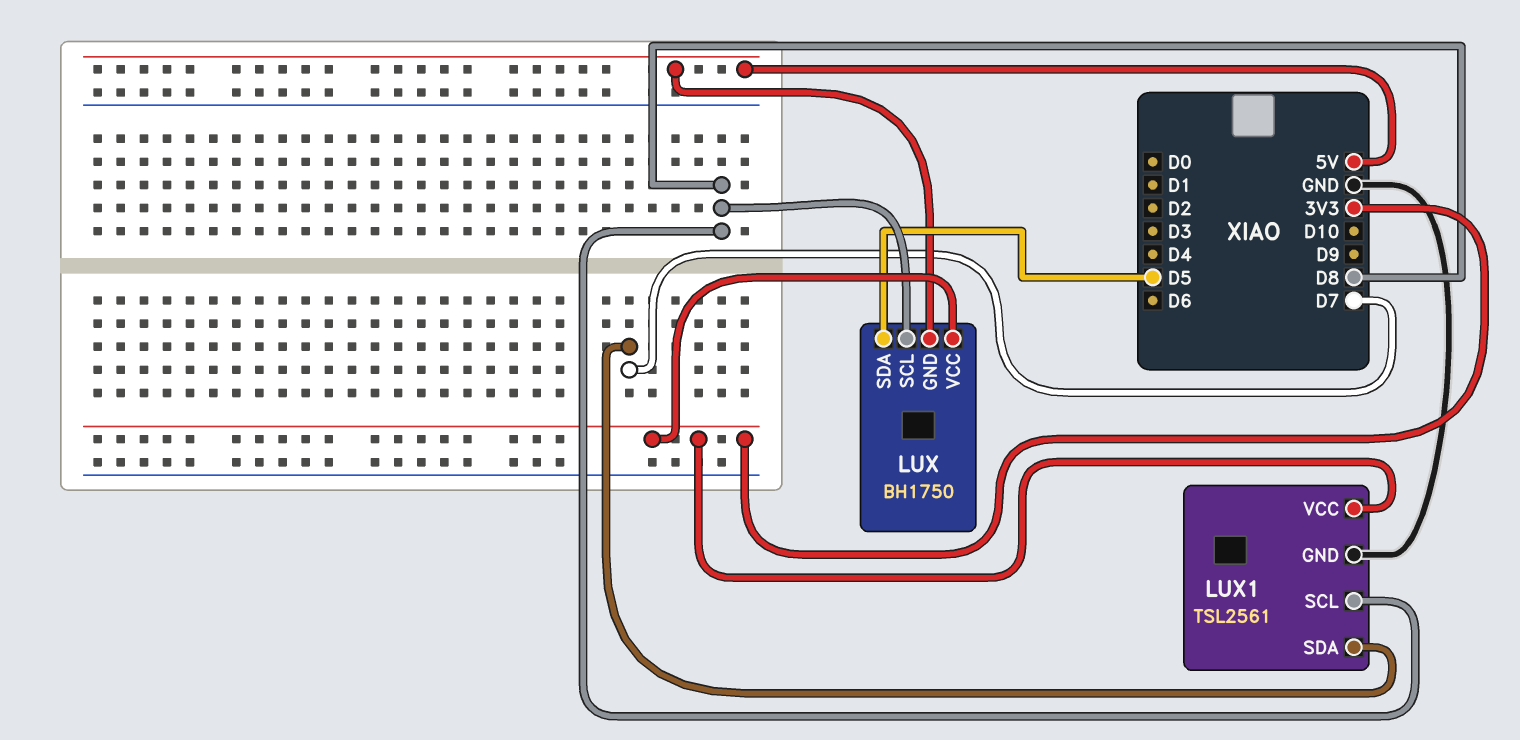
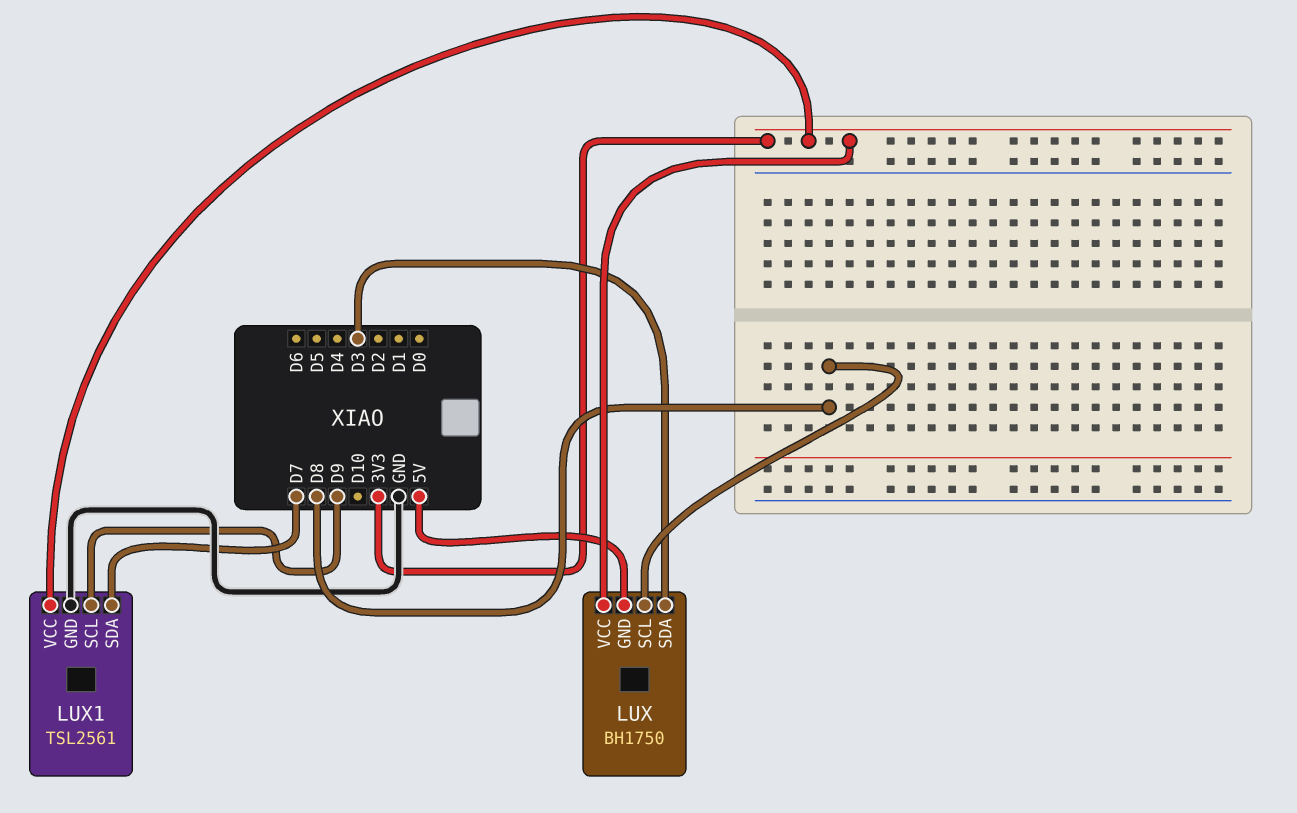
LUX pin SDA: D5 -> D3
LUX1 pin SCL: D8 -> D9

